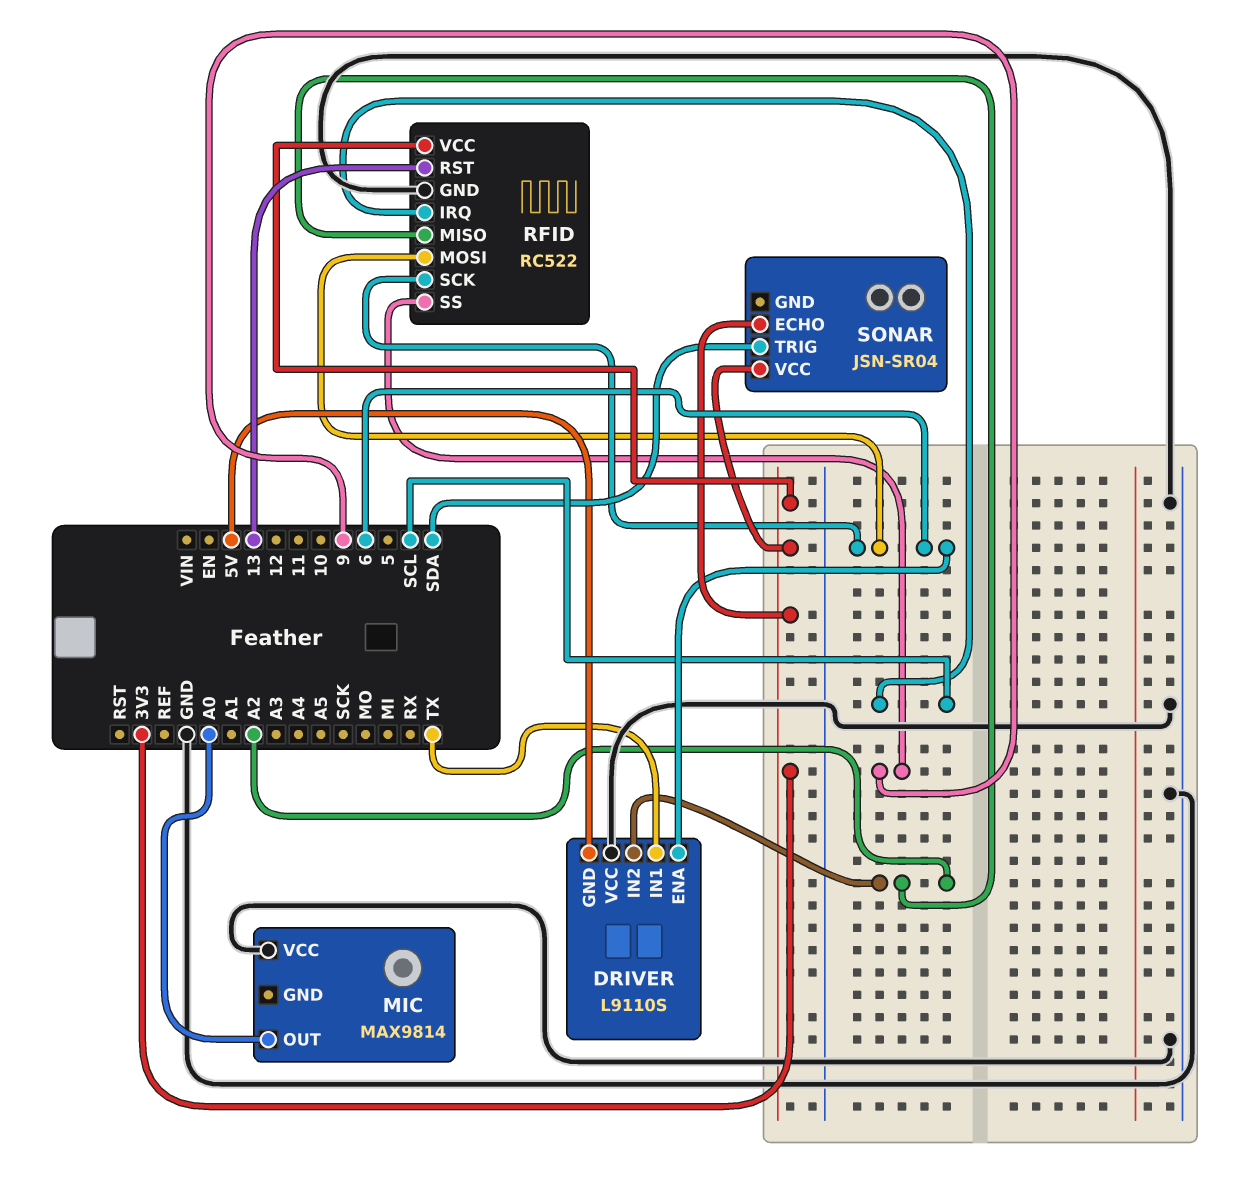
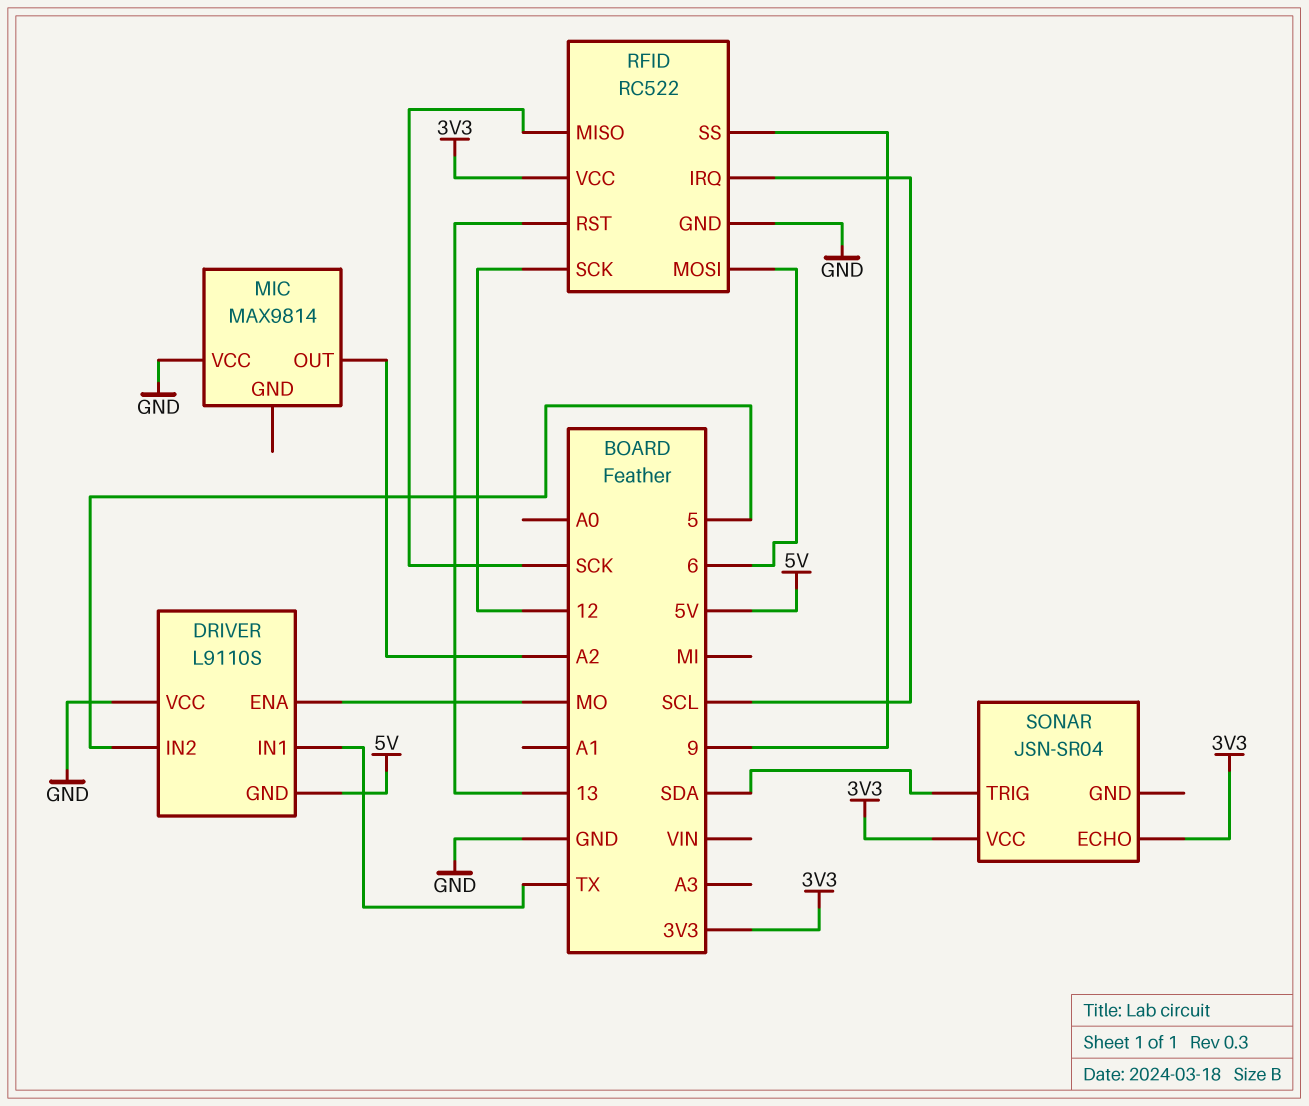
DRIVER pin ENA: 6 -> MO
DRIVER pin IN2: A2 -> 5
MIC pin OUT: A0 -> A2
RFID pin MISO: A2 -> SCK
RFID pin SCK: 6 -> 12

